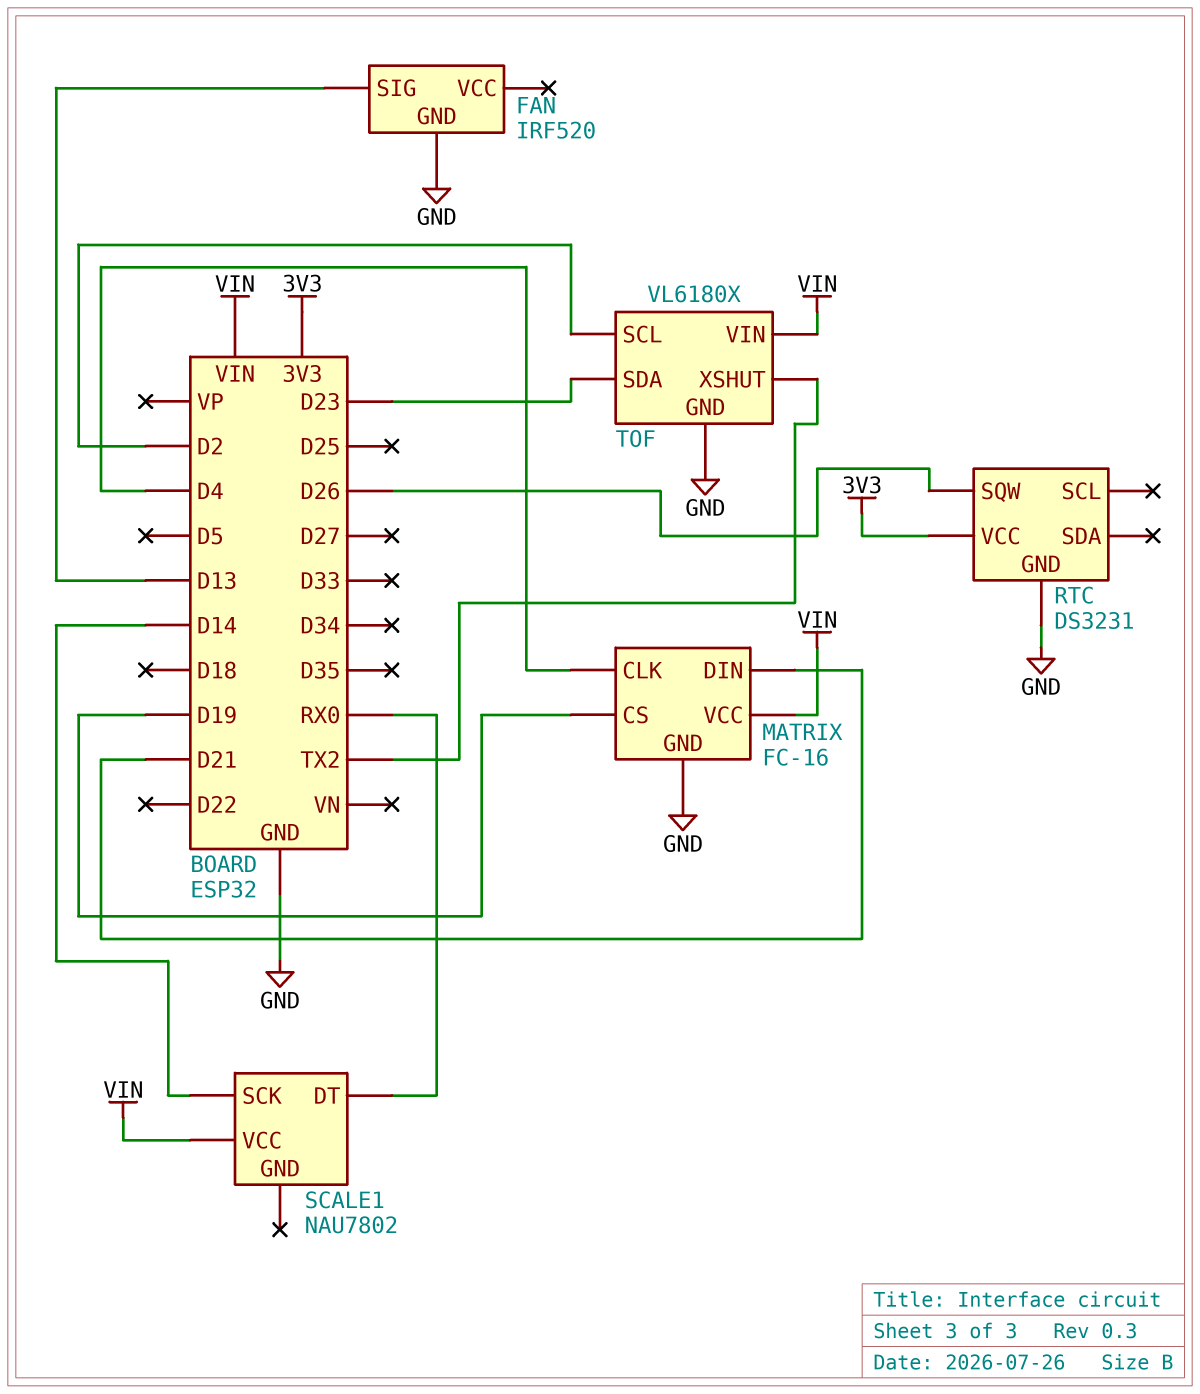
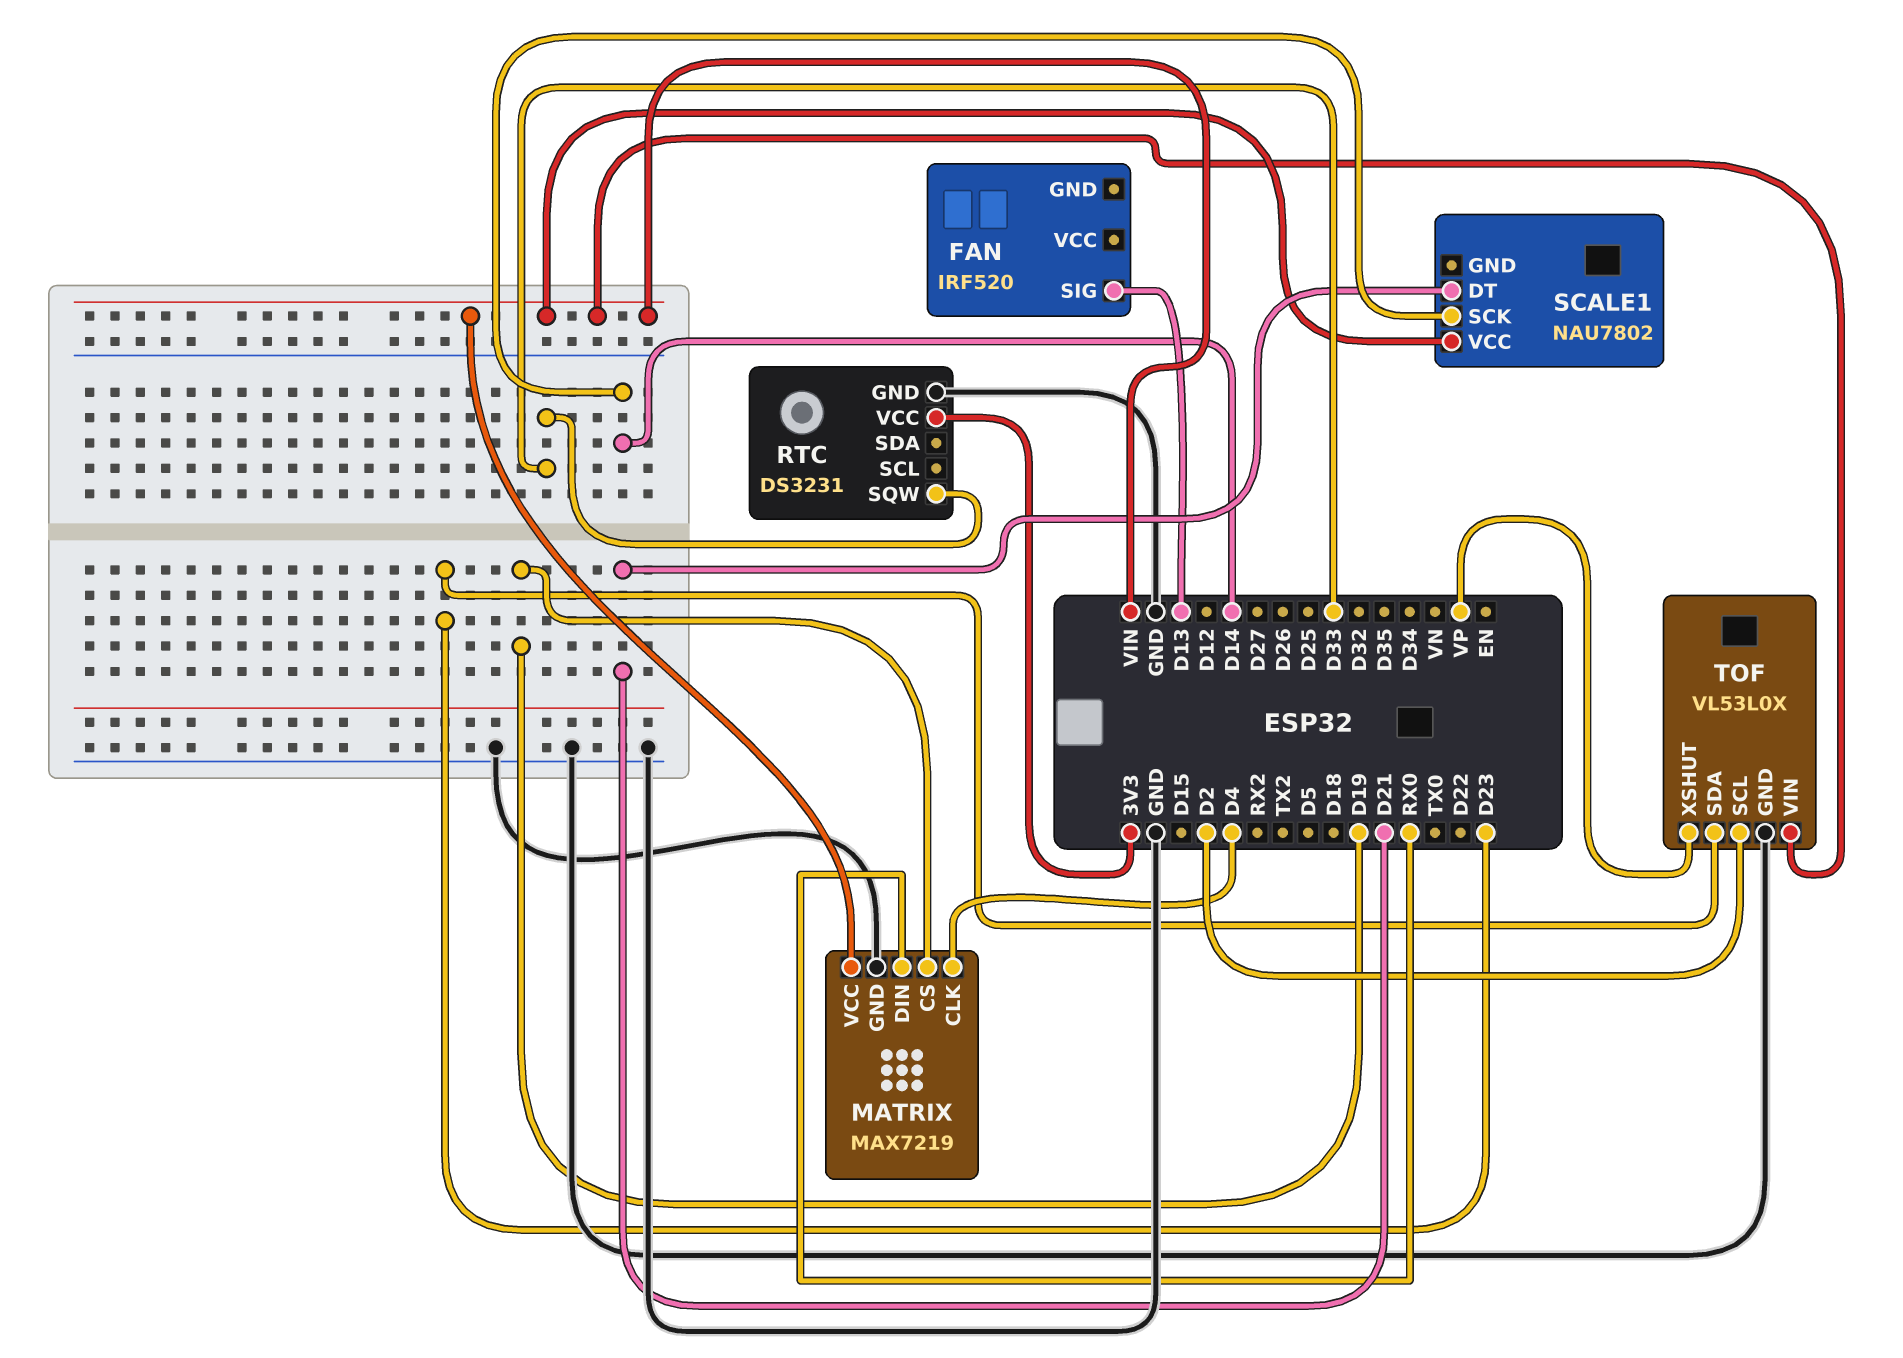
FAN pin GND: GND -> none
MATRIX: FC-16 -> MAX7219
MATRIX pin DIN: D21 -> RX0
RTC pin SQW: D26 -> D33
SCALE1 pin DT: RX0 -> D21
TOF: VL6180X -> VL53L0X
TOF pin XSHUT: TX2 -> VP

